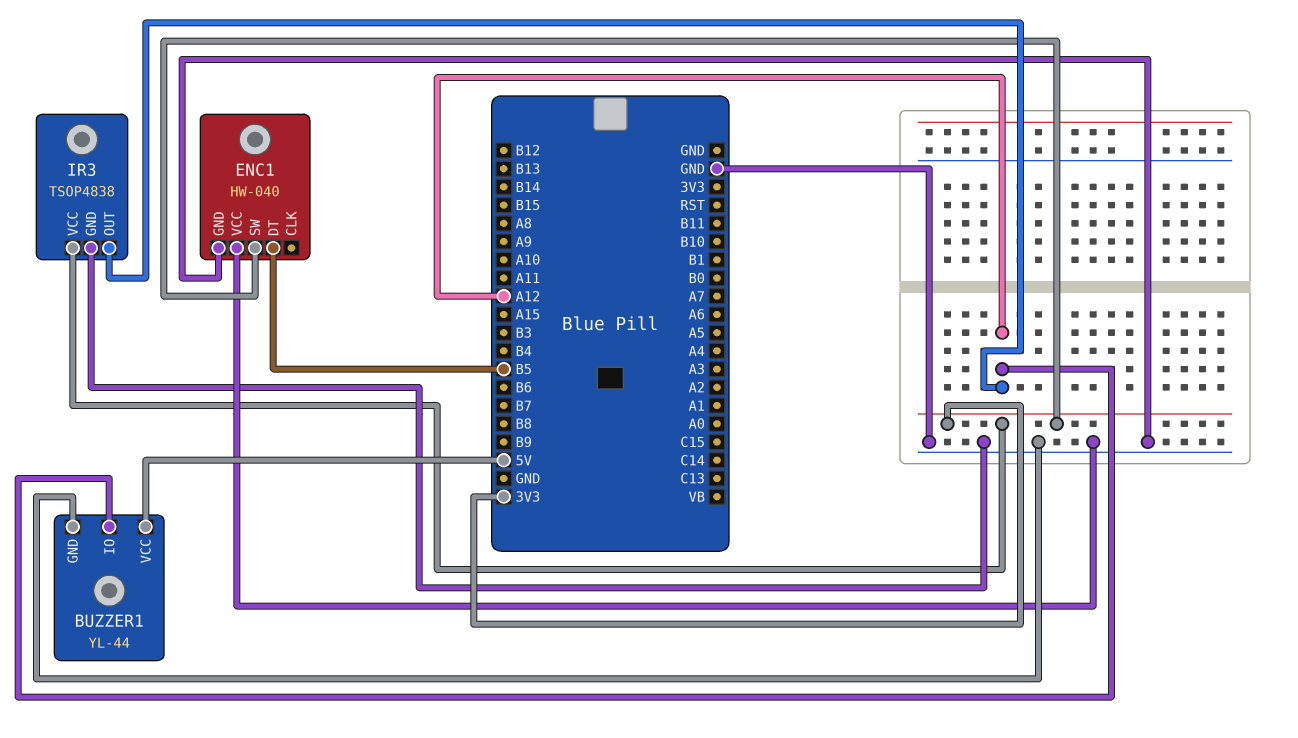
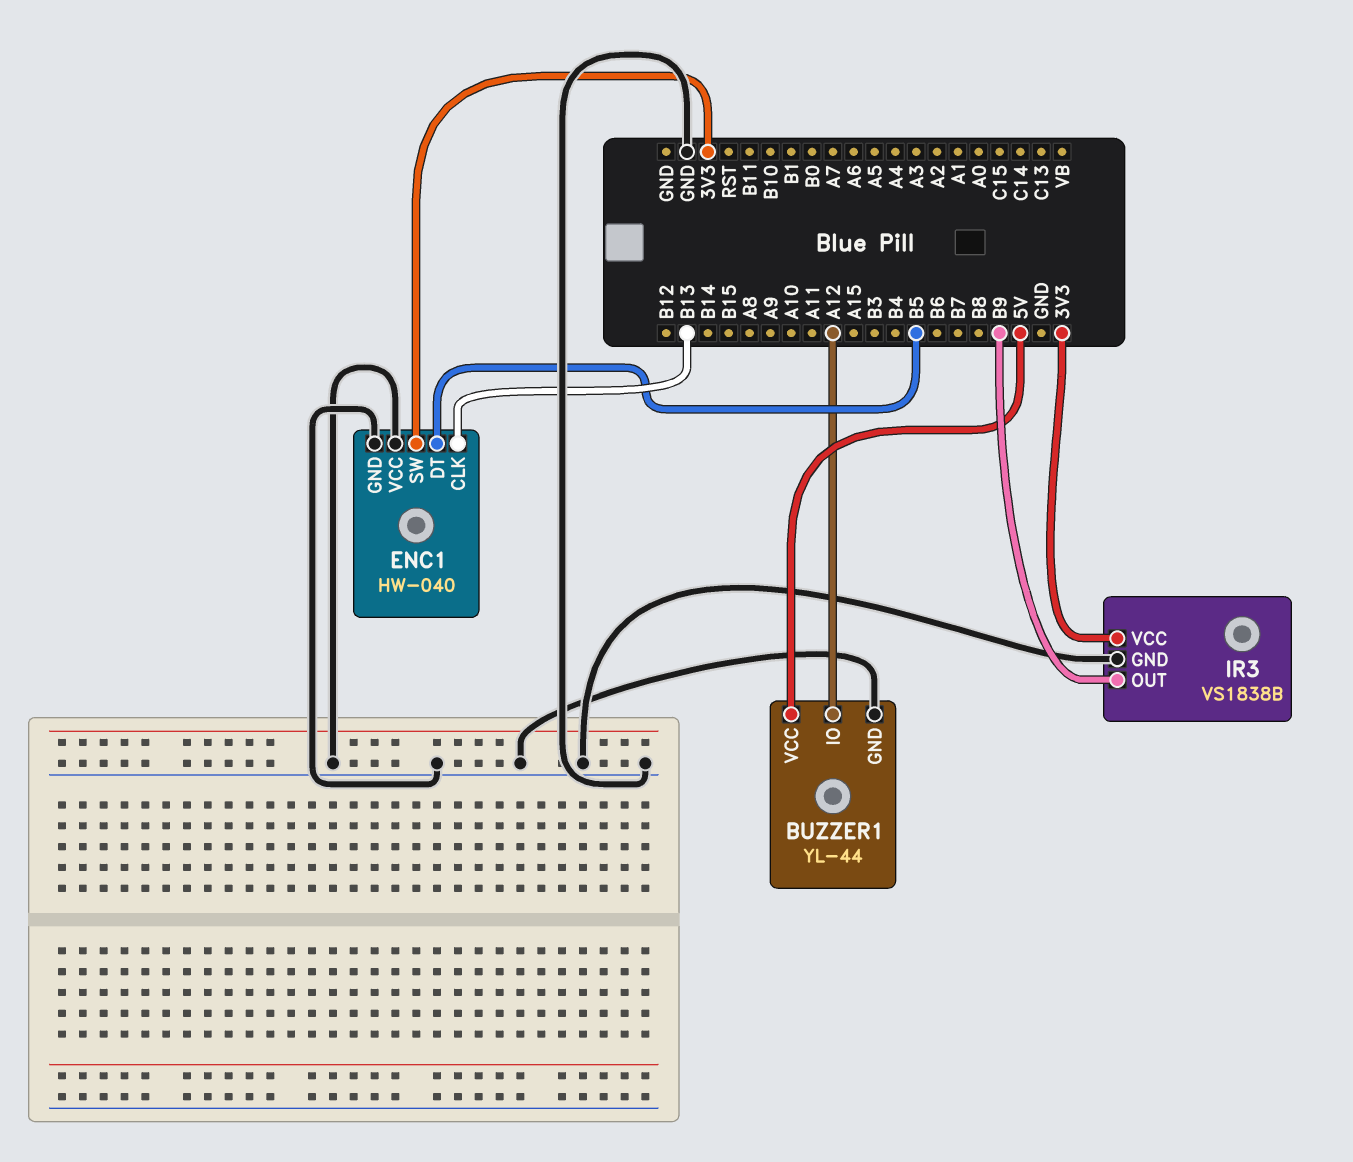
ENC1 pin CLK: none -> B13
IR3: TSOP4838 -> VS1838B
IR3 pin OUT: A12 -> B9

